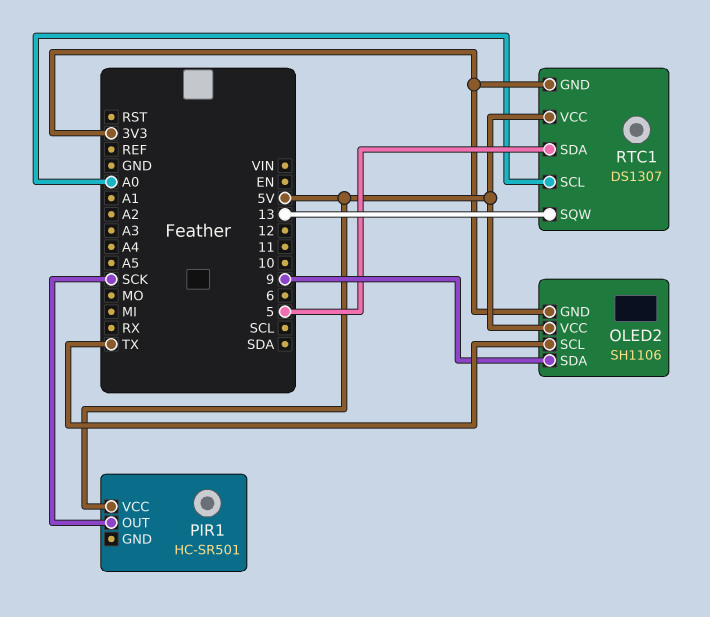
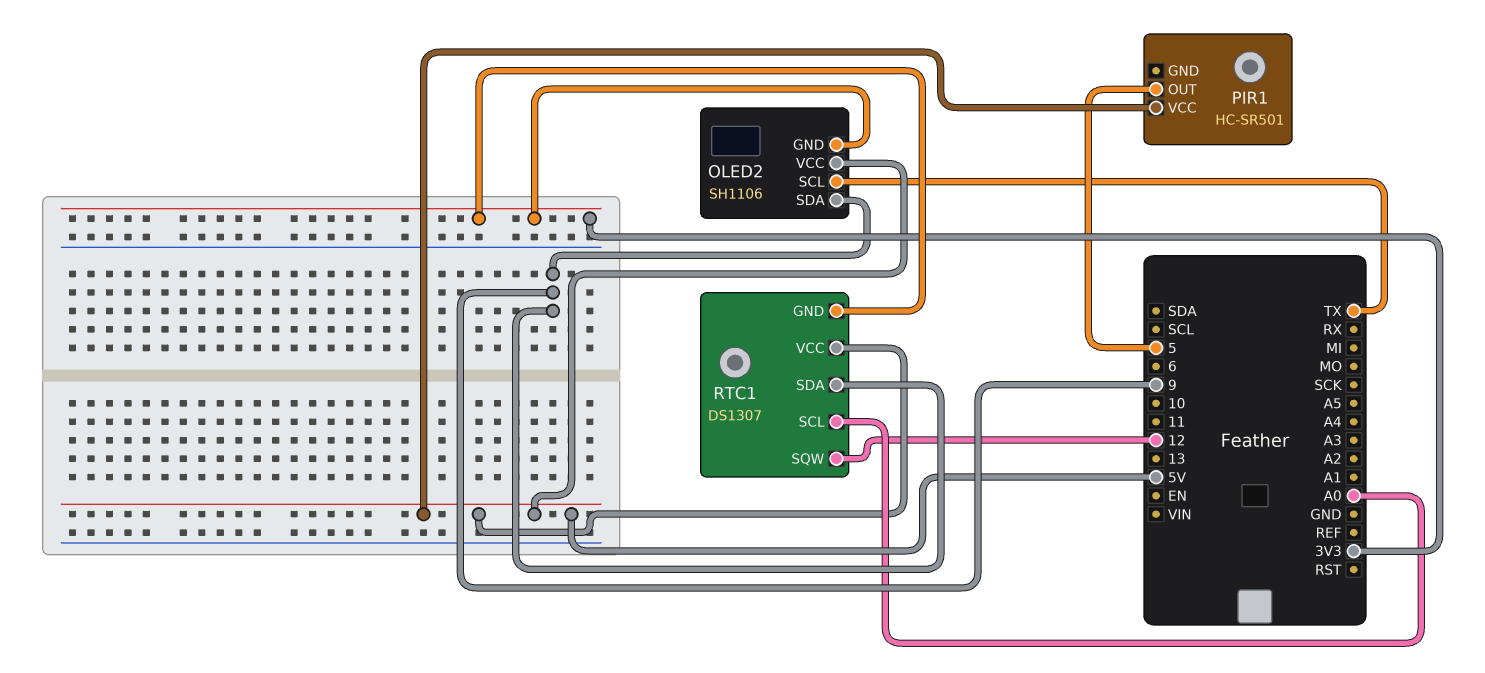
PIR1 pin OUT: SCK -> 5
RTC1 pin SDA: 5 -> 9
RTC1 pin SQW: 13 -> 12

